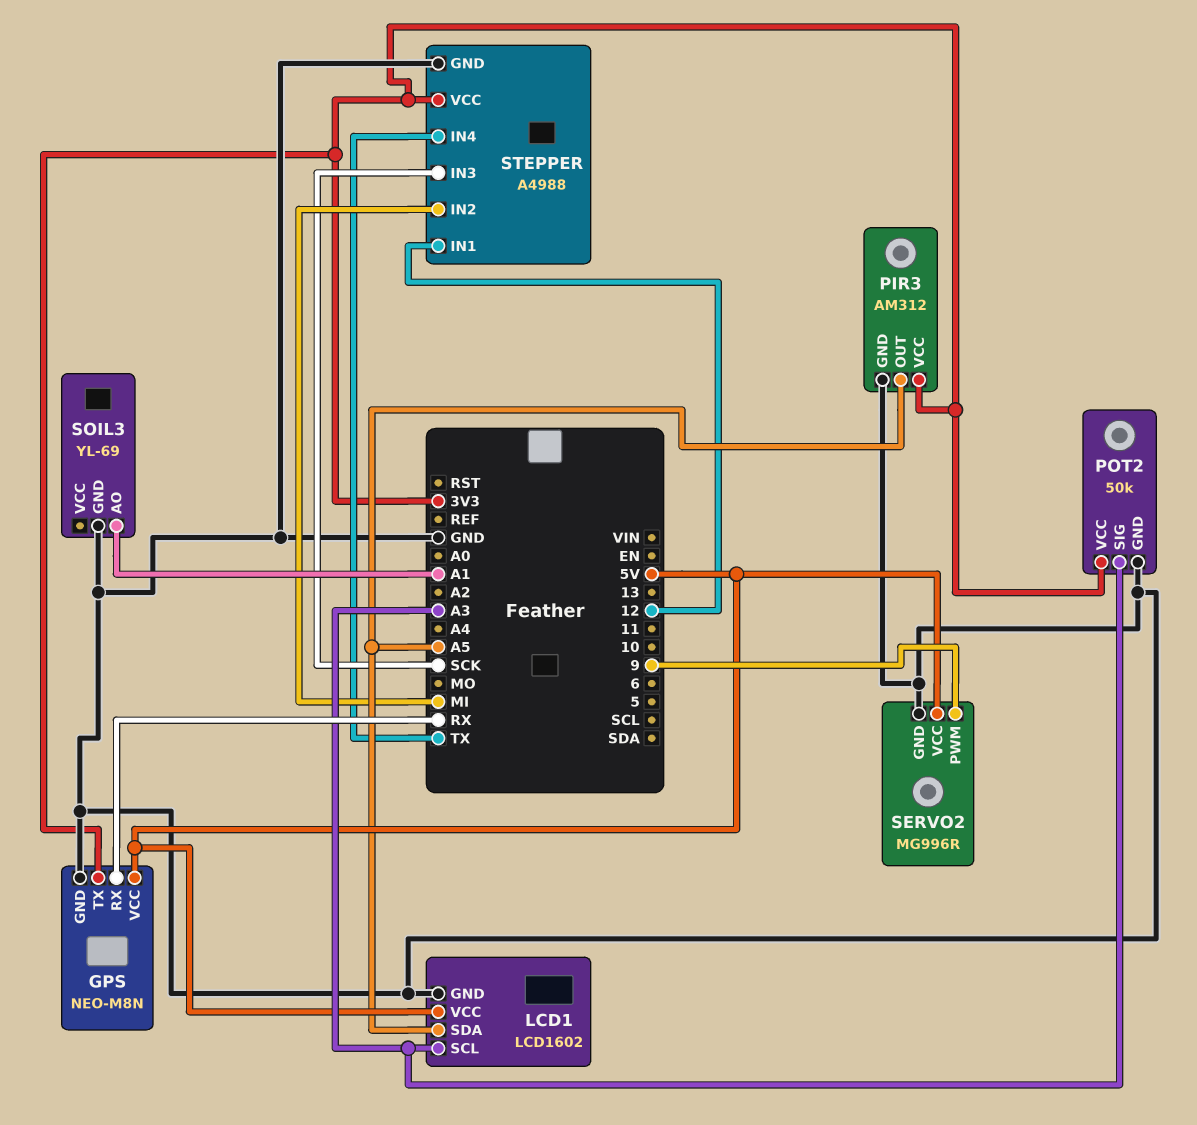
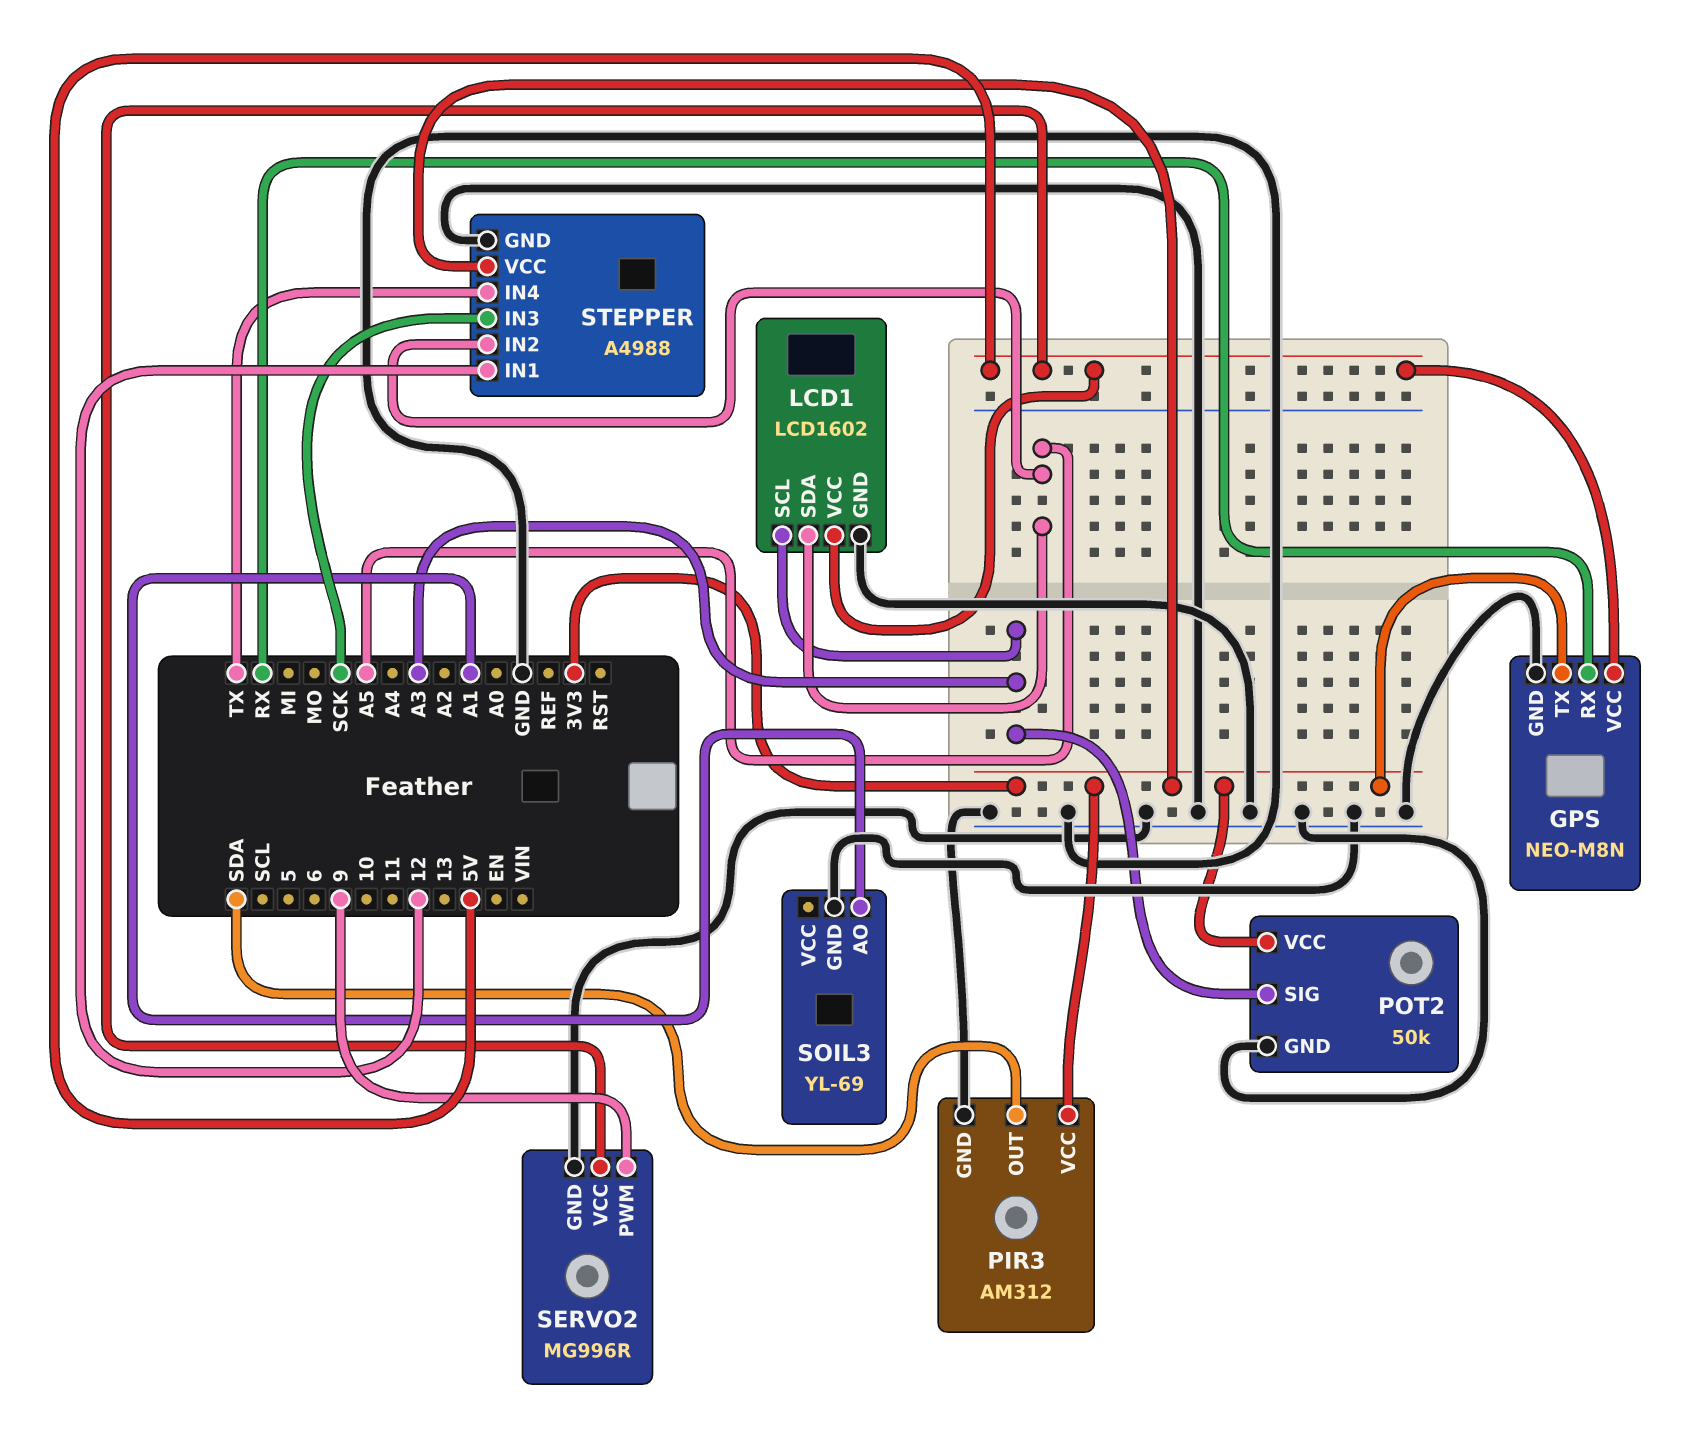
PIR3 pin OUT: A5 -> SDA
STEPPER pin IN2: MI -> A5

